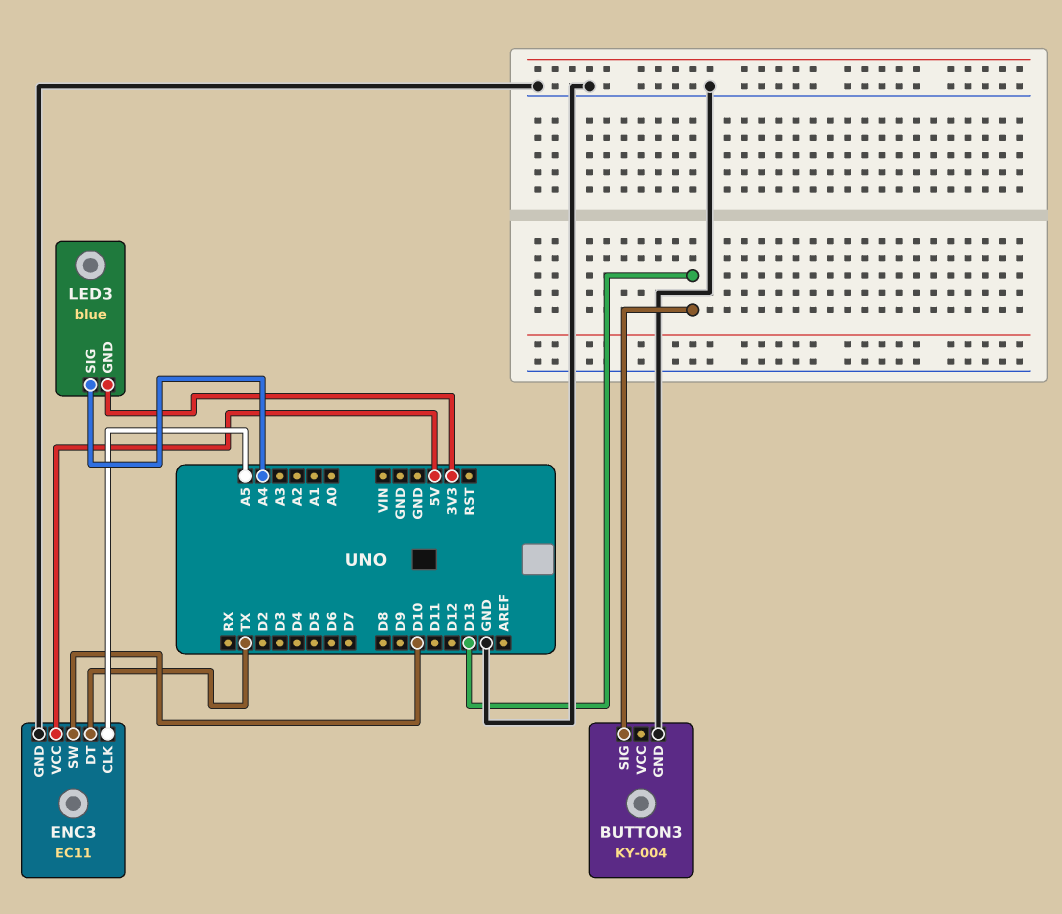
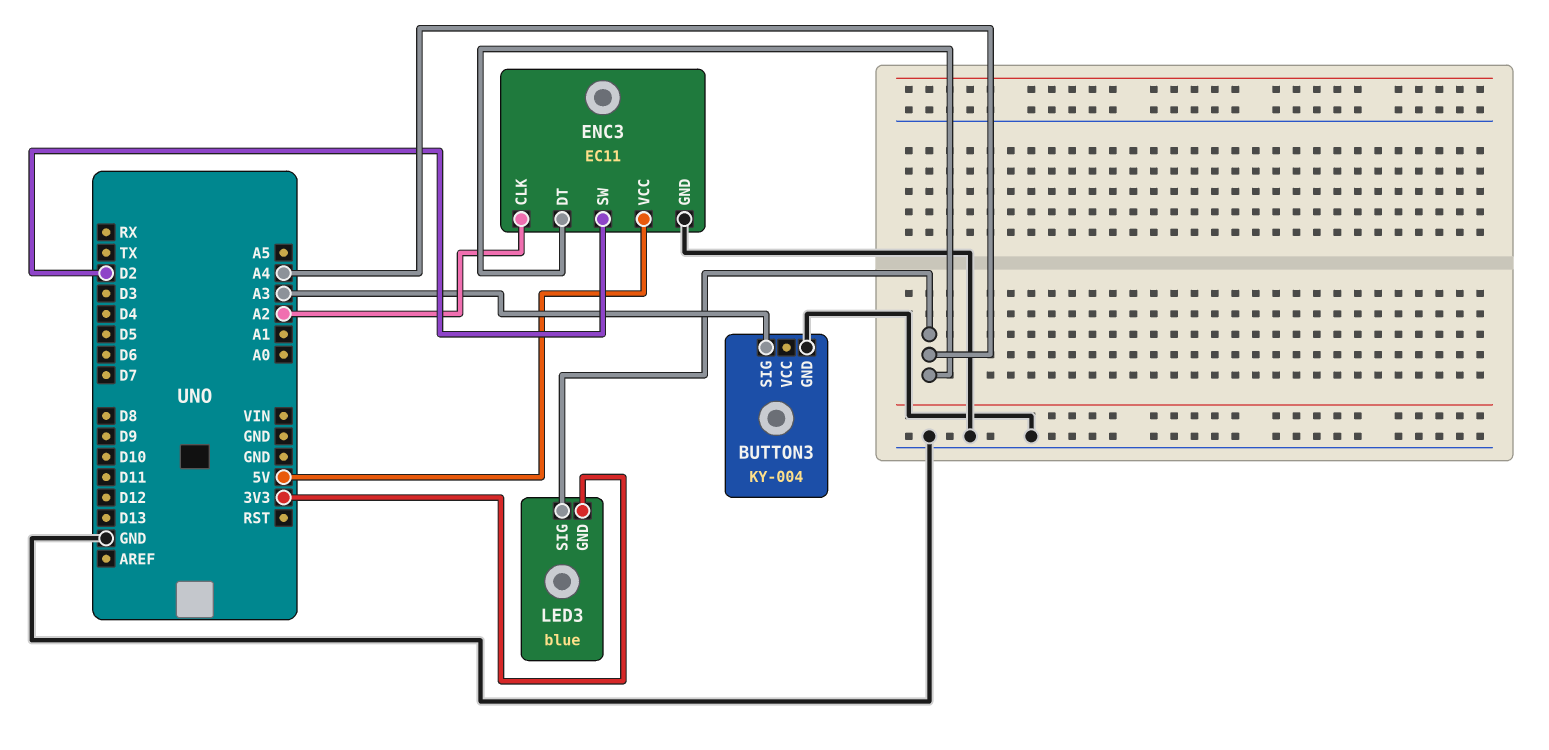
BUTTON3 pin SIG: D13 -> A3
ENC3 pin CLK: A5 -> A2
ENC3 pin DT: TX -> A4
ENC3 pin SW: D10 -> D2

